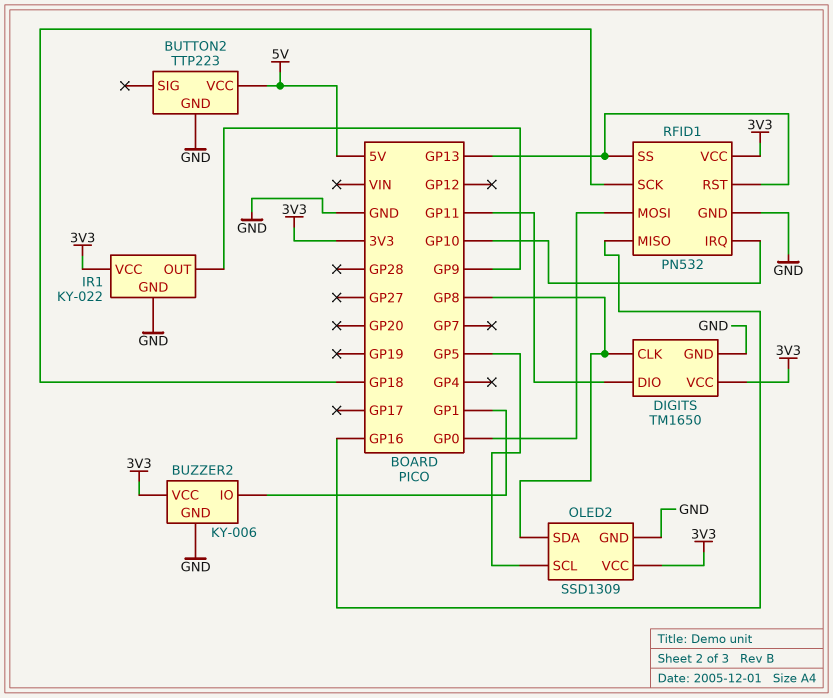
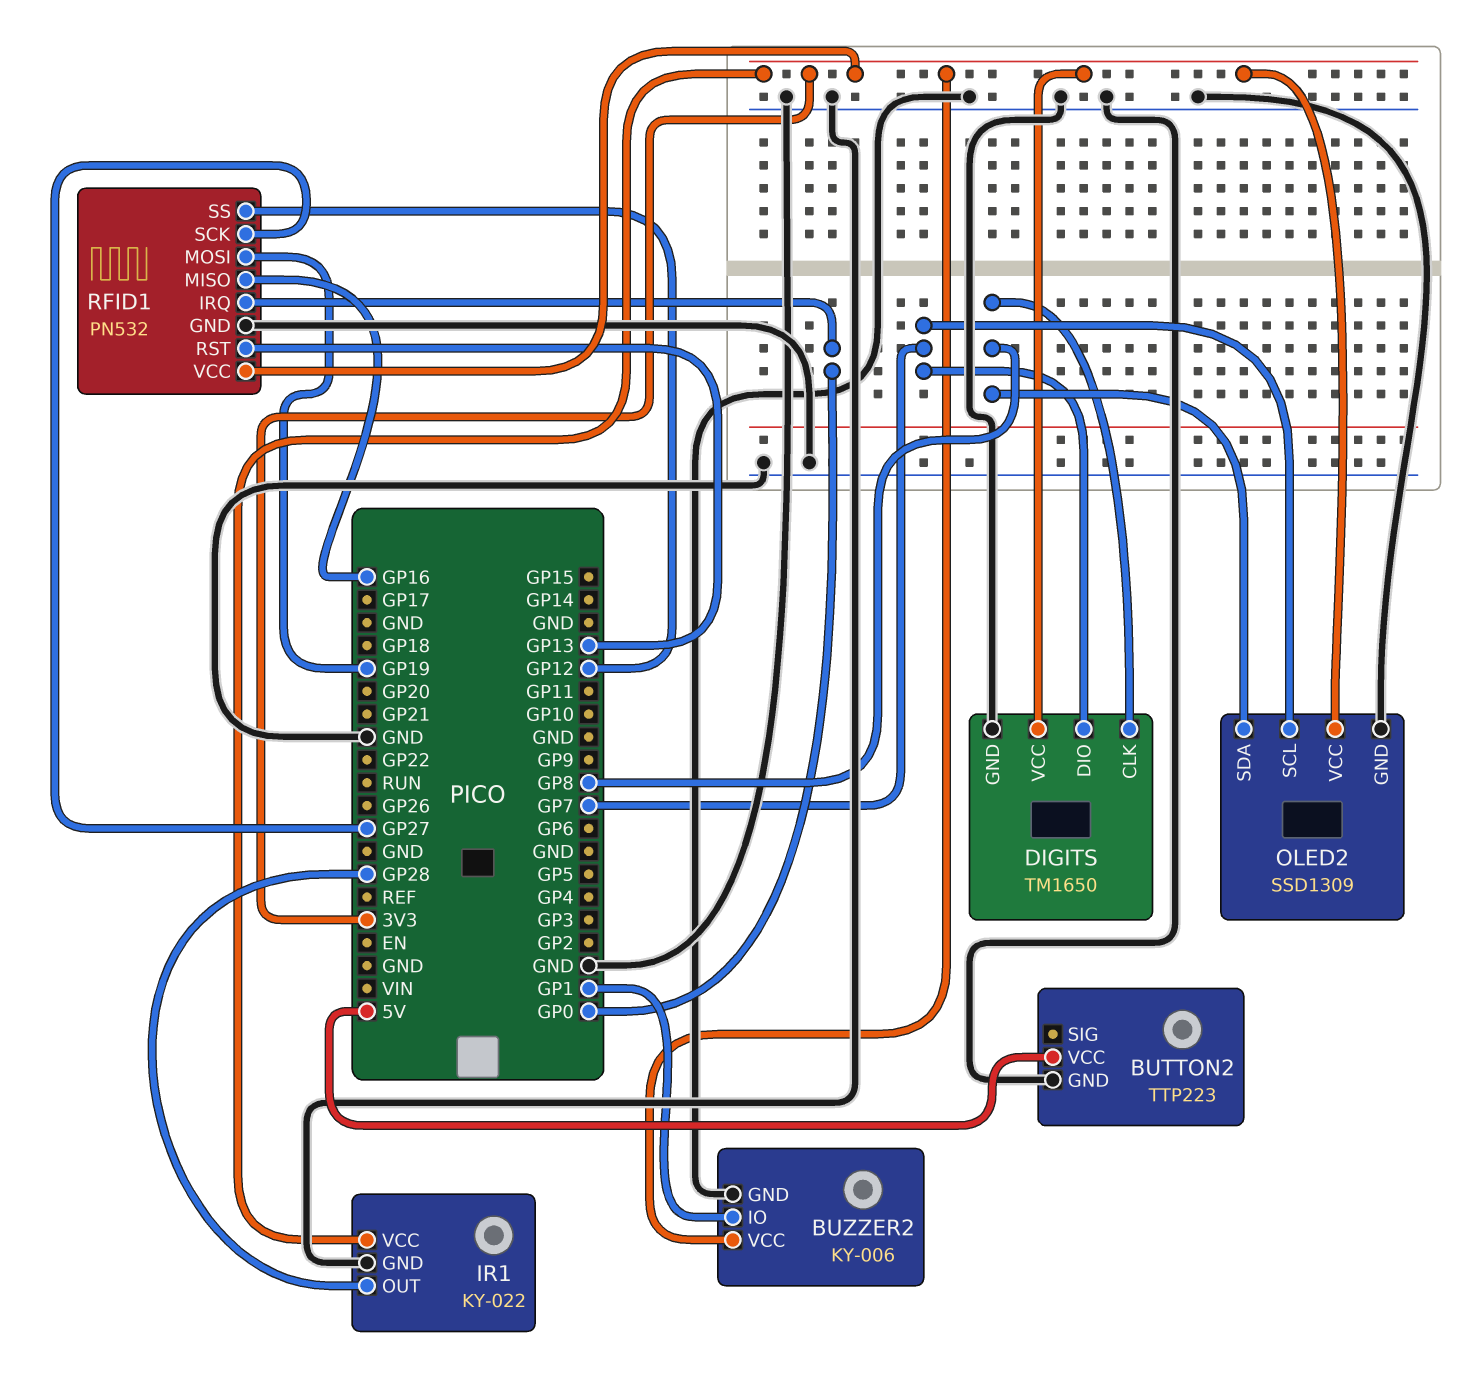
DIGITS pin DIO: GP11 -> GP7
IR1 pin OUT: GP9 -> GP28
OLED2 pin SCL: GP5 -> GP7
RFID1 pin IRQ: GP10 -> GP0
RFID1 pin MOSI: GP0 -> GP19
RFID1 pin SCK: GP18 -> GP27
RFID1 pin SS: GP13 -> GP12

